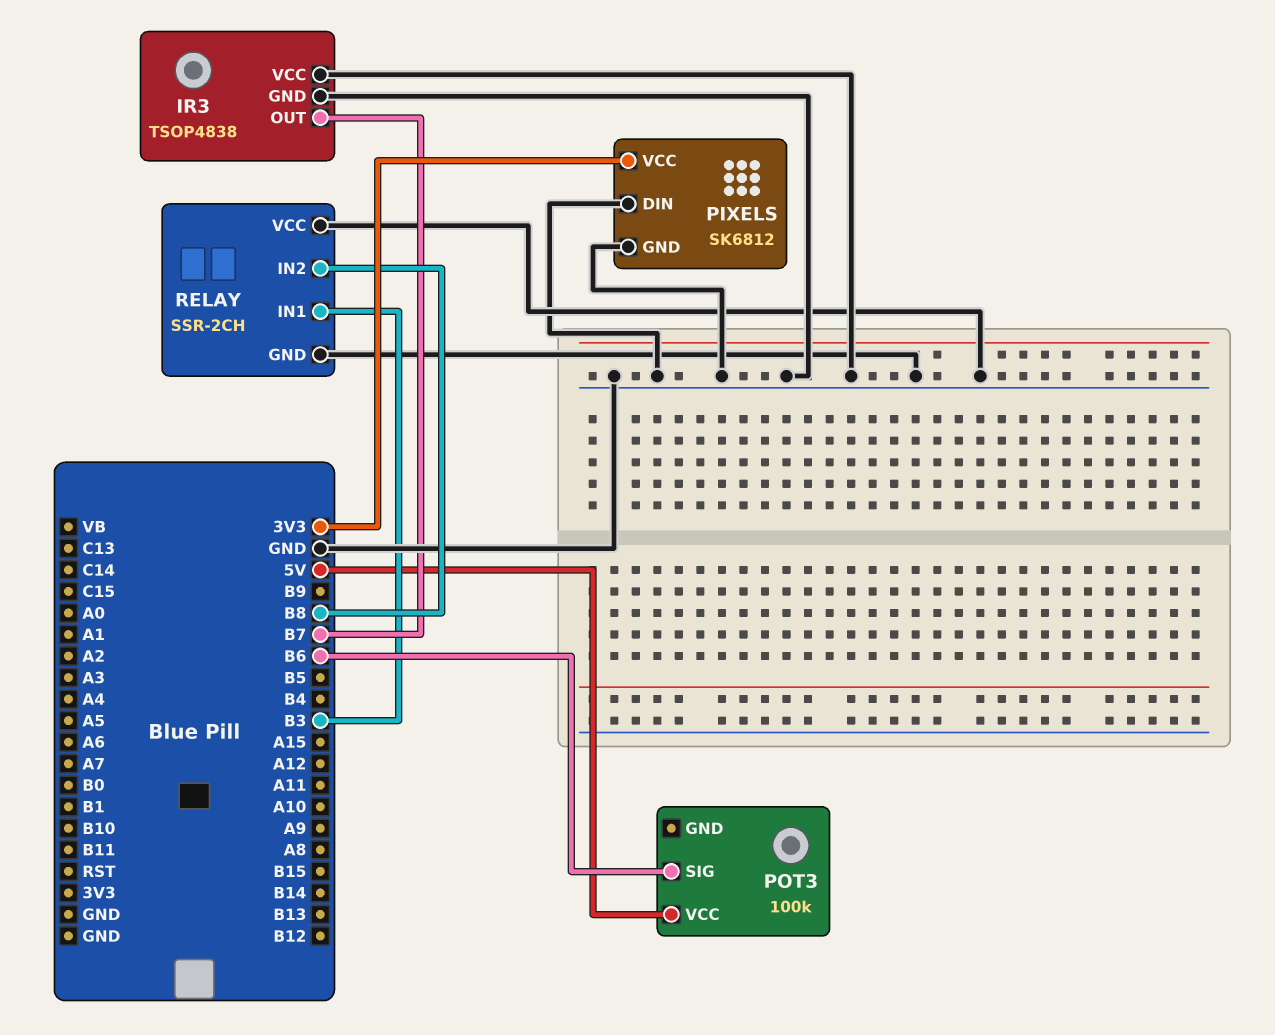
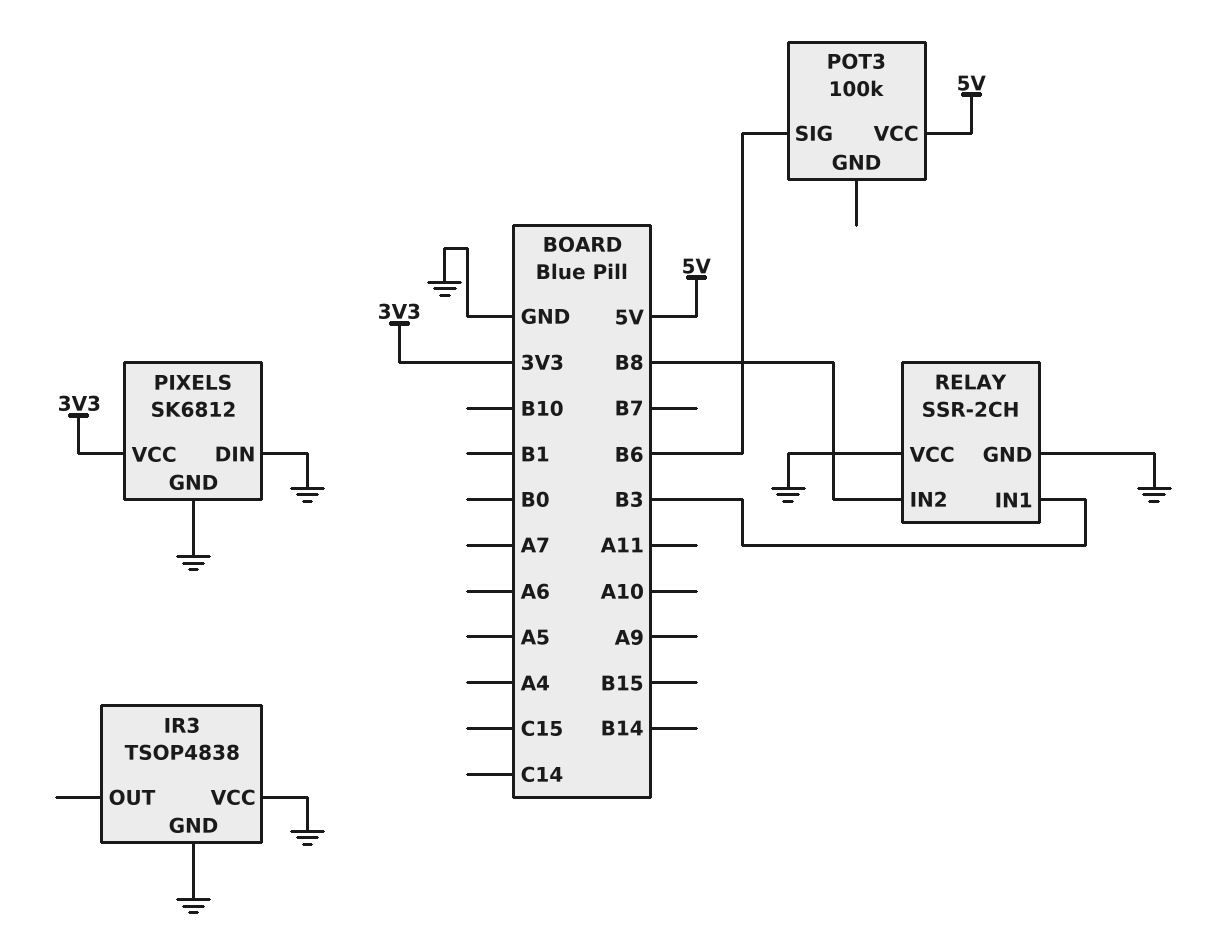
IR3 pin OUT: B7 -> none

